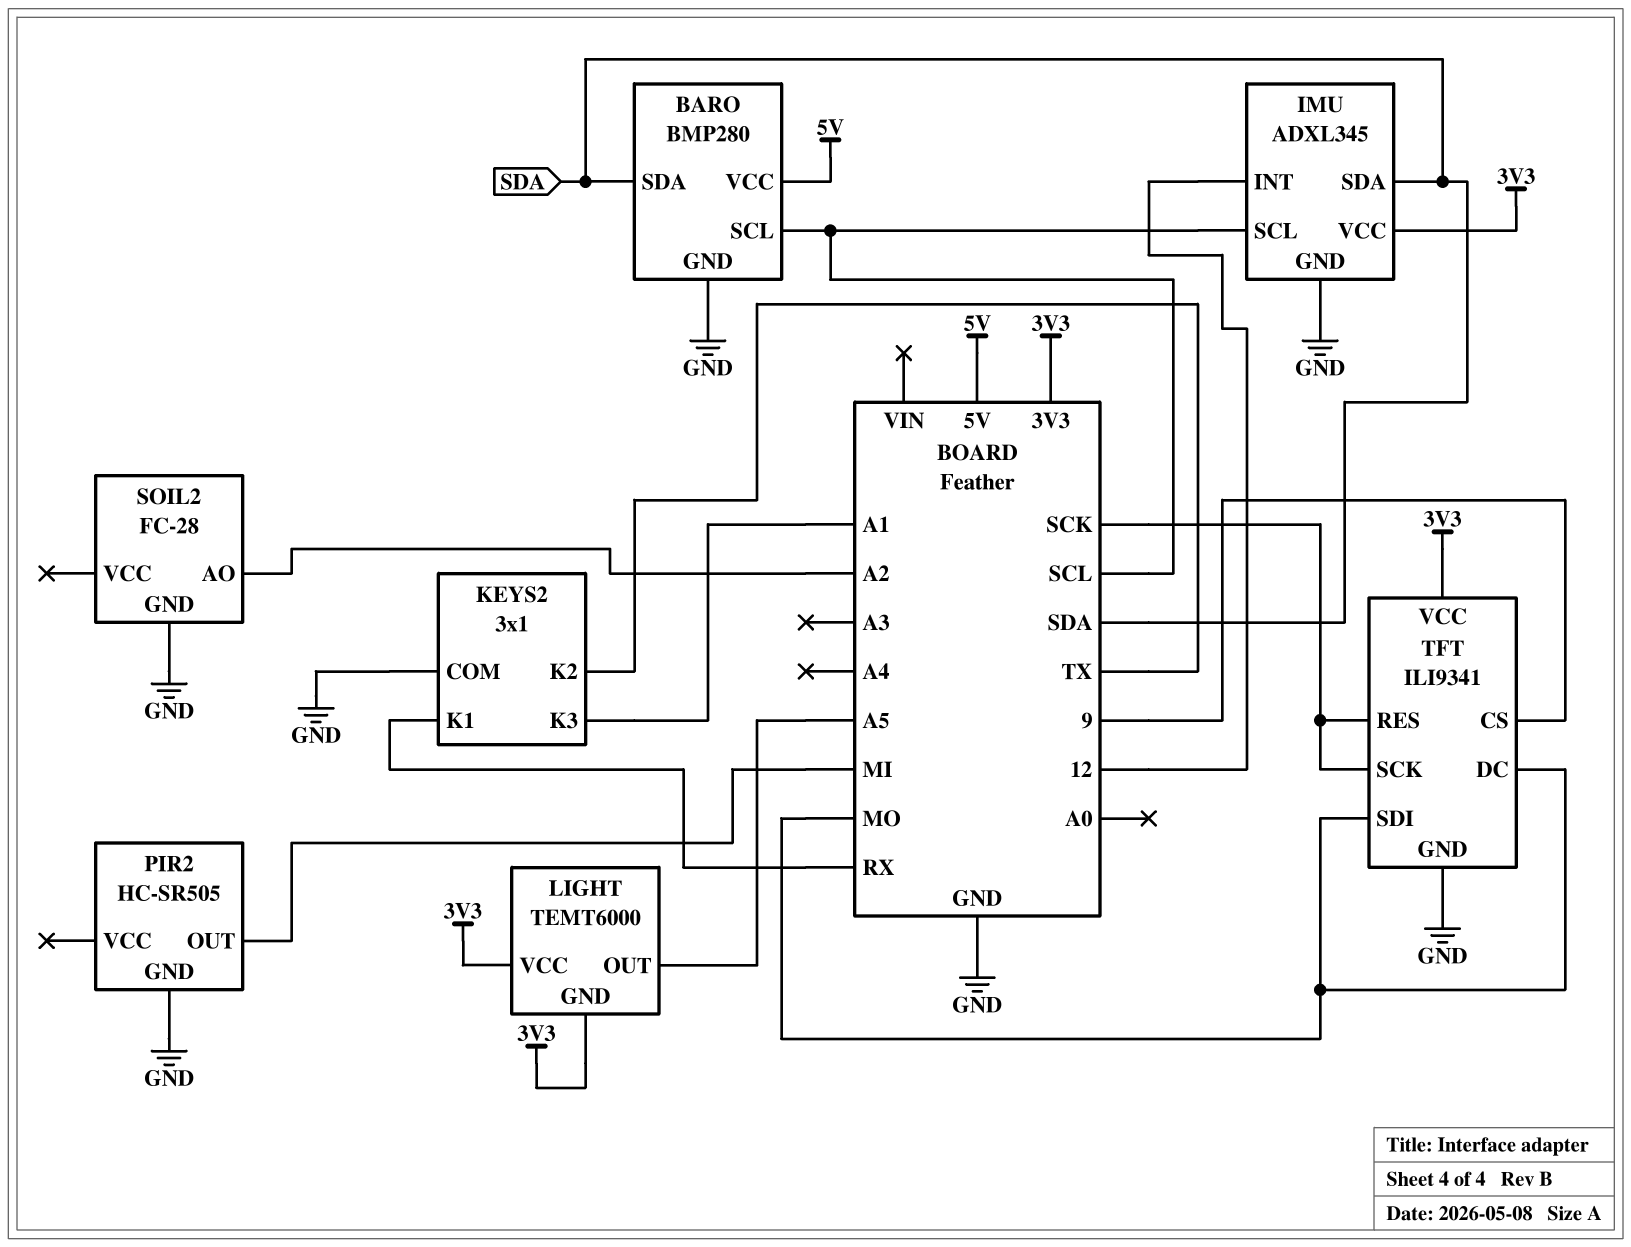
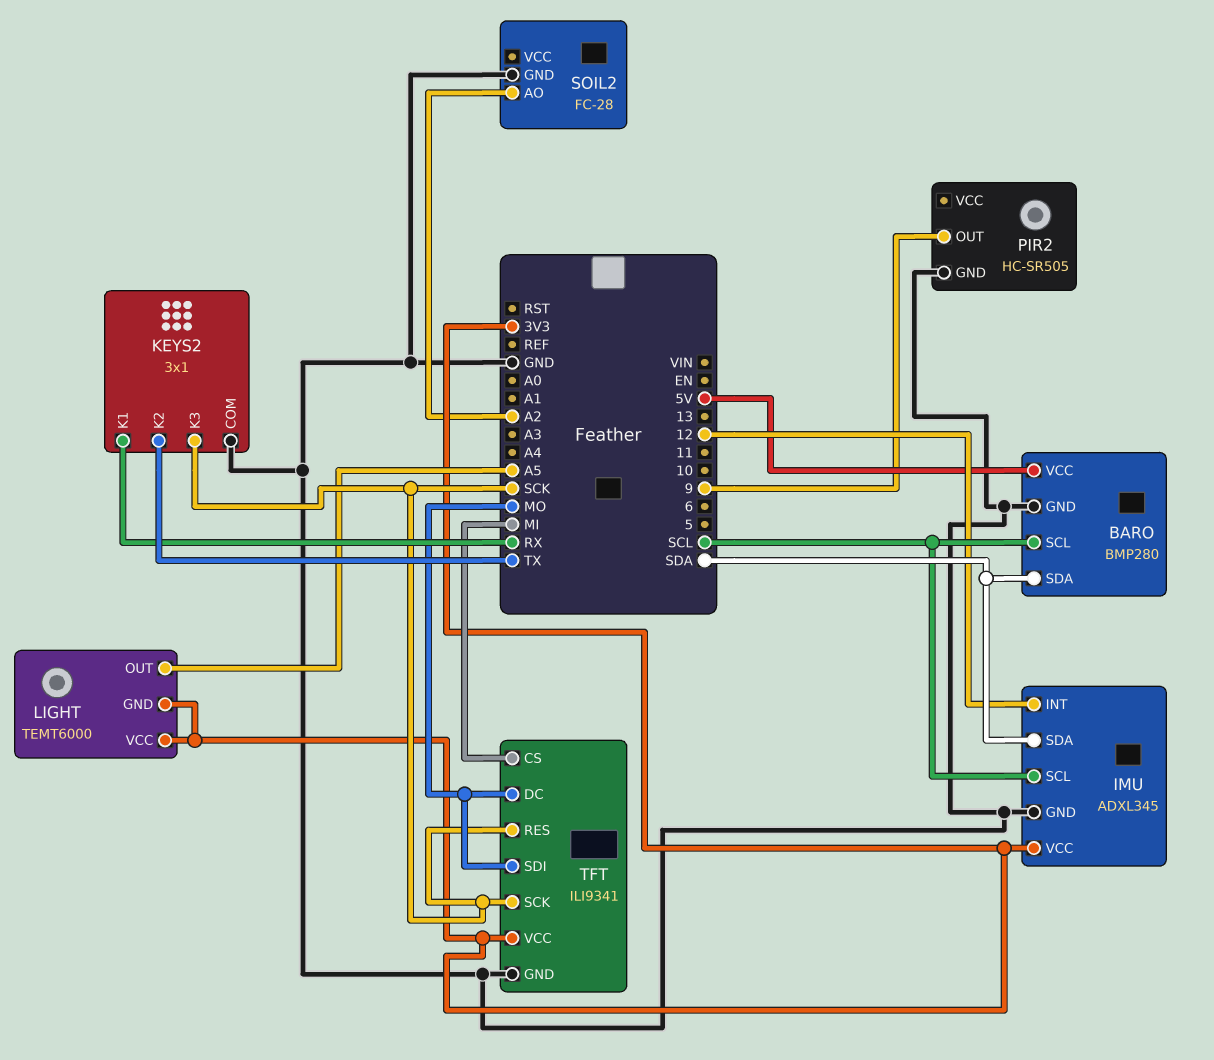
KEYS2 pin K3: A1 -> SCK
PIR2 pin OUT: MI -> 9
TFT pin CS: 9 -> MI

